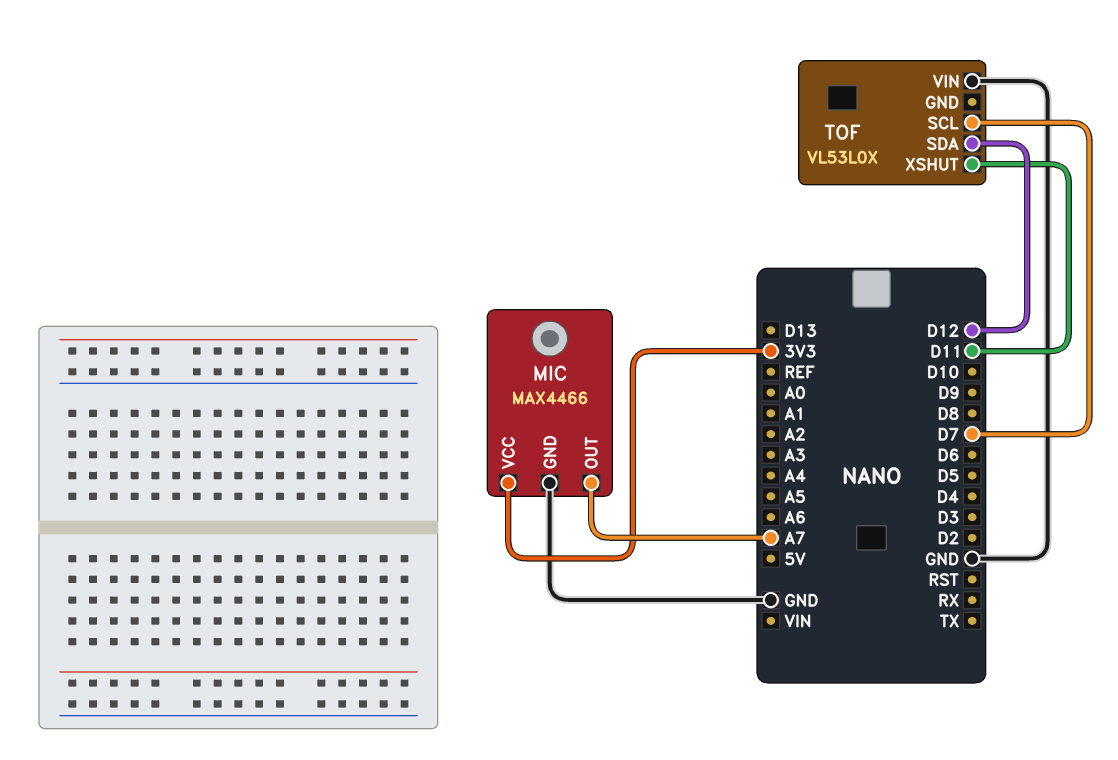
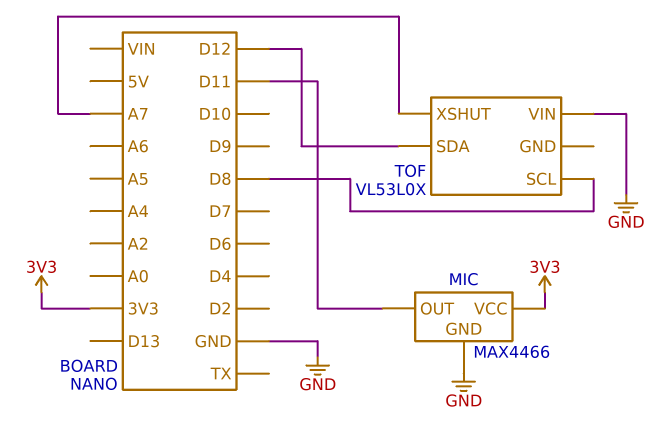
MIC pin OUT: A7 -> D11
TOF pin SCL: D7 -> D8
TOF pin XSHUT: D11 -> A7

